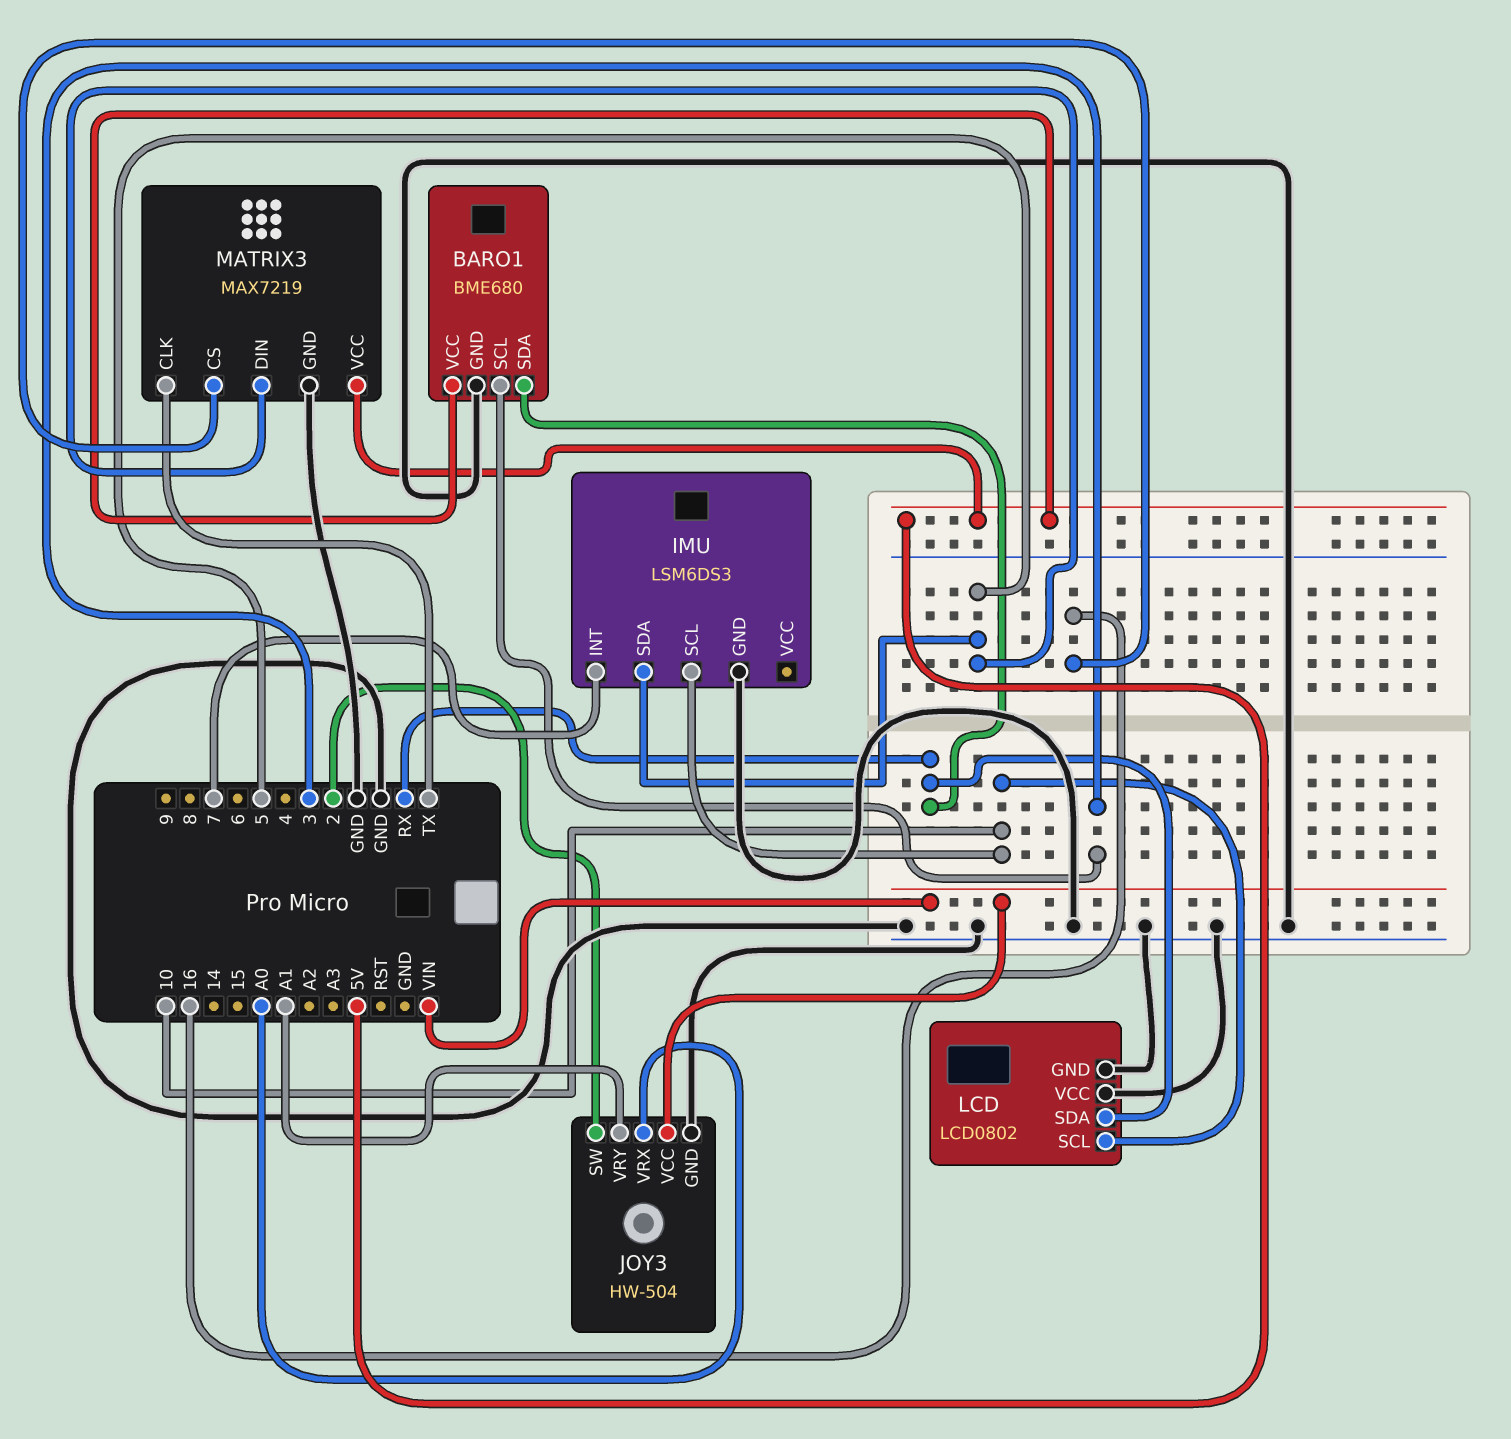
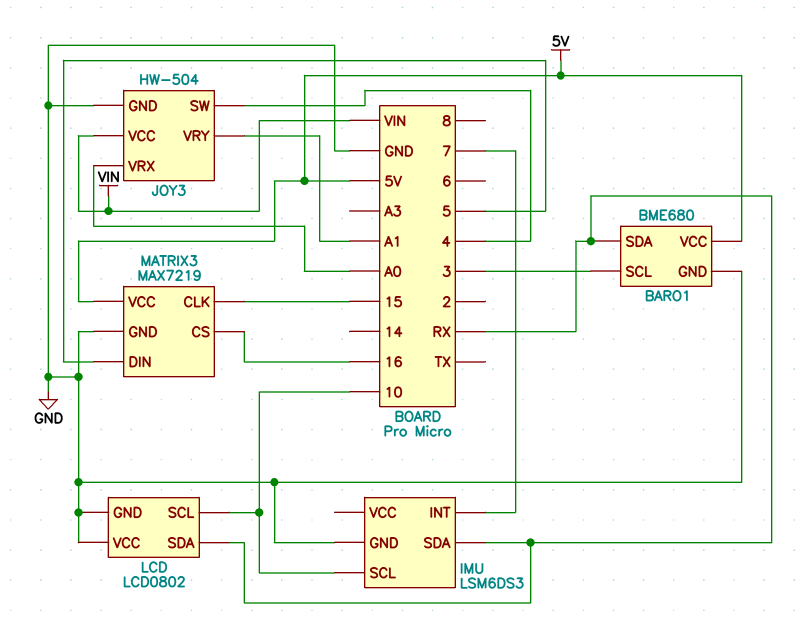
IMU pin SDA: 5 -> RX
JOY3 pin SW: 2 -> 4
MATRIX3 pin CLK: TX -> 15

